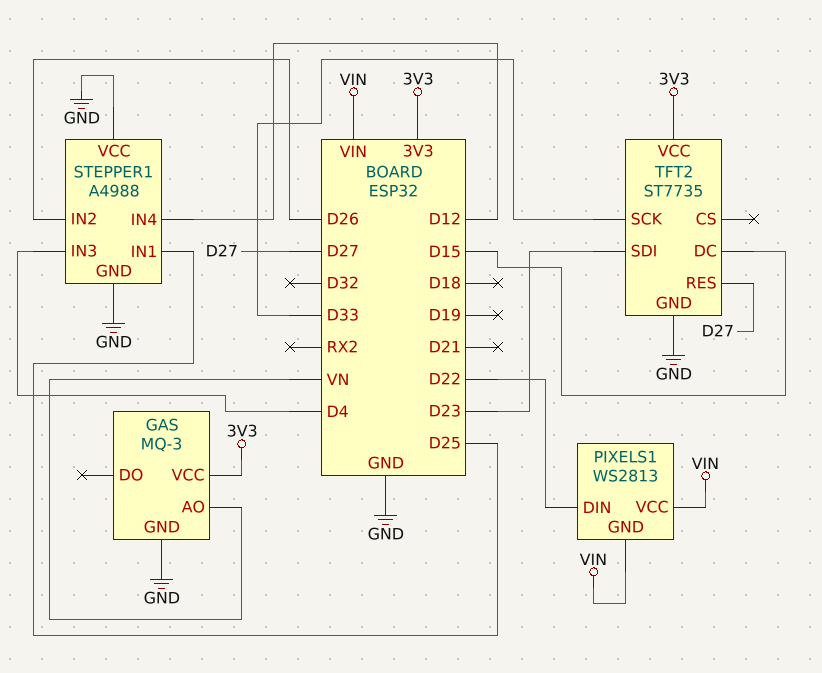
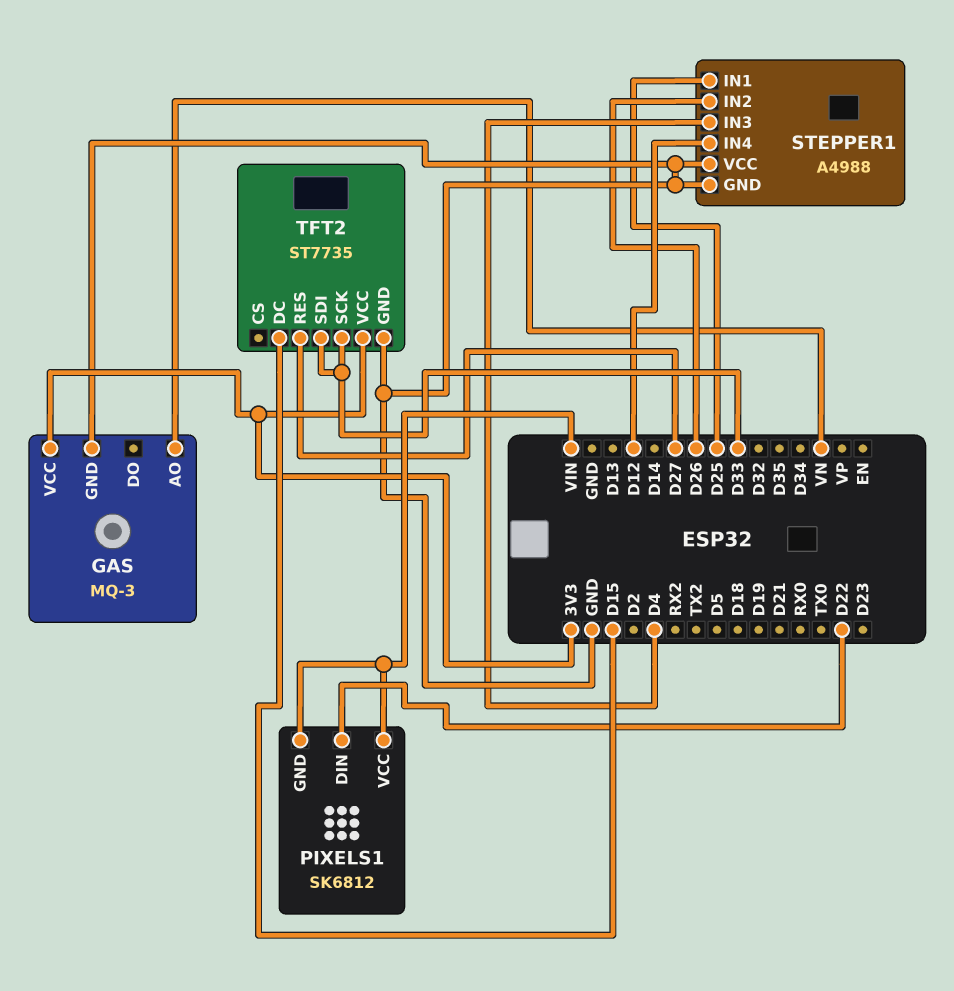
PIXELS1: WS2813 -> SK6812
TFT2 pin SDI: D23 -> D33

